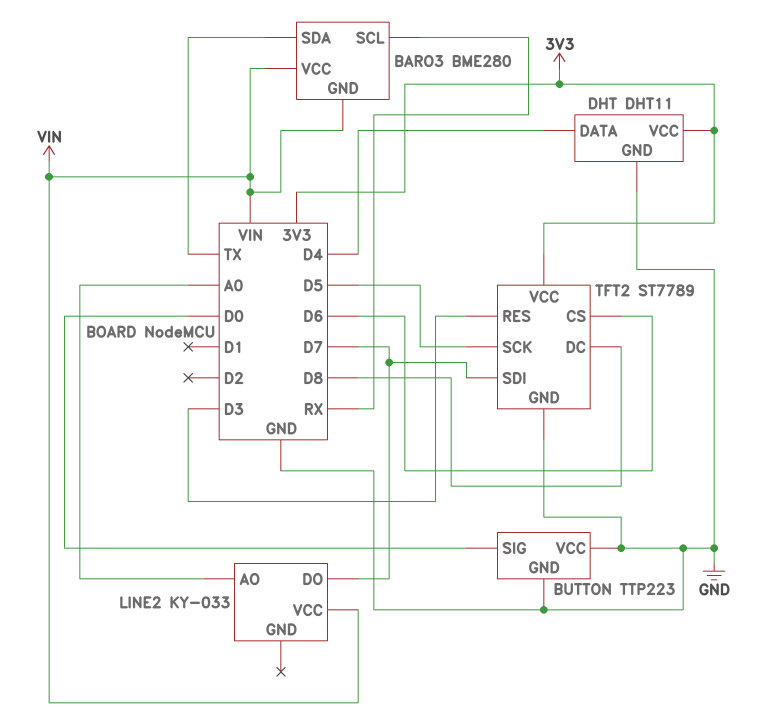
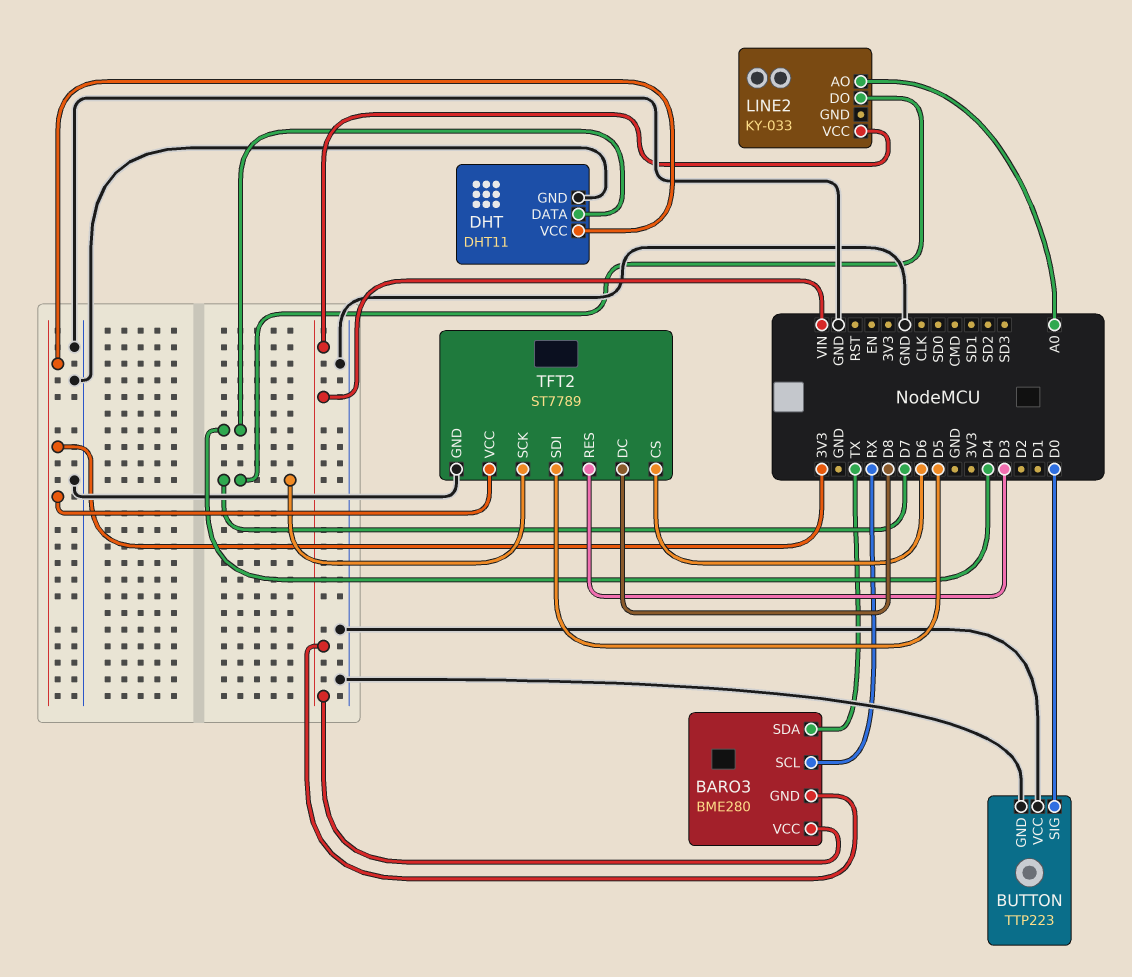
TFT2 pin SCK: D5 -> D7
TFT2 pin SDI: D7 -> D5

